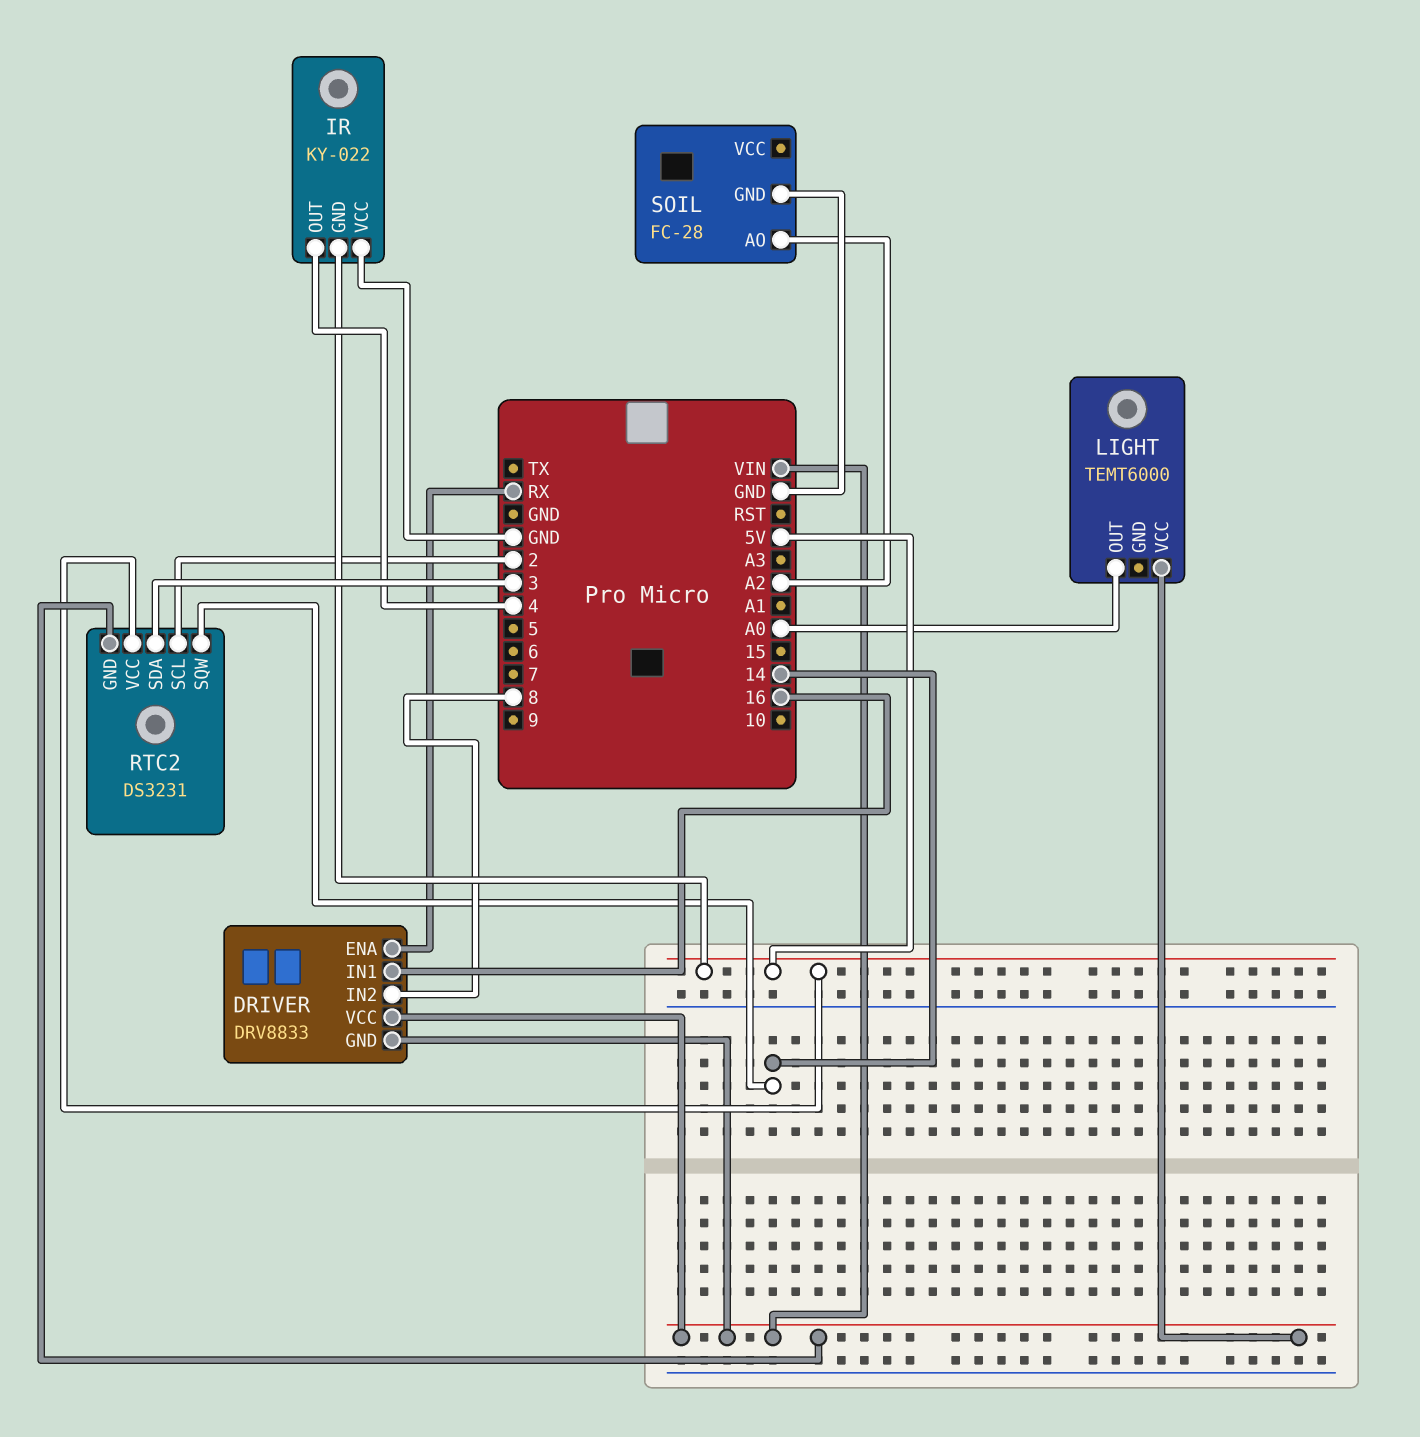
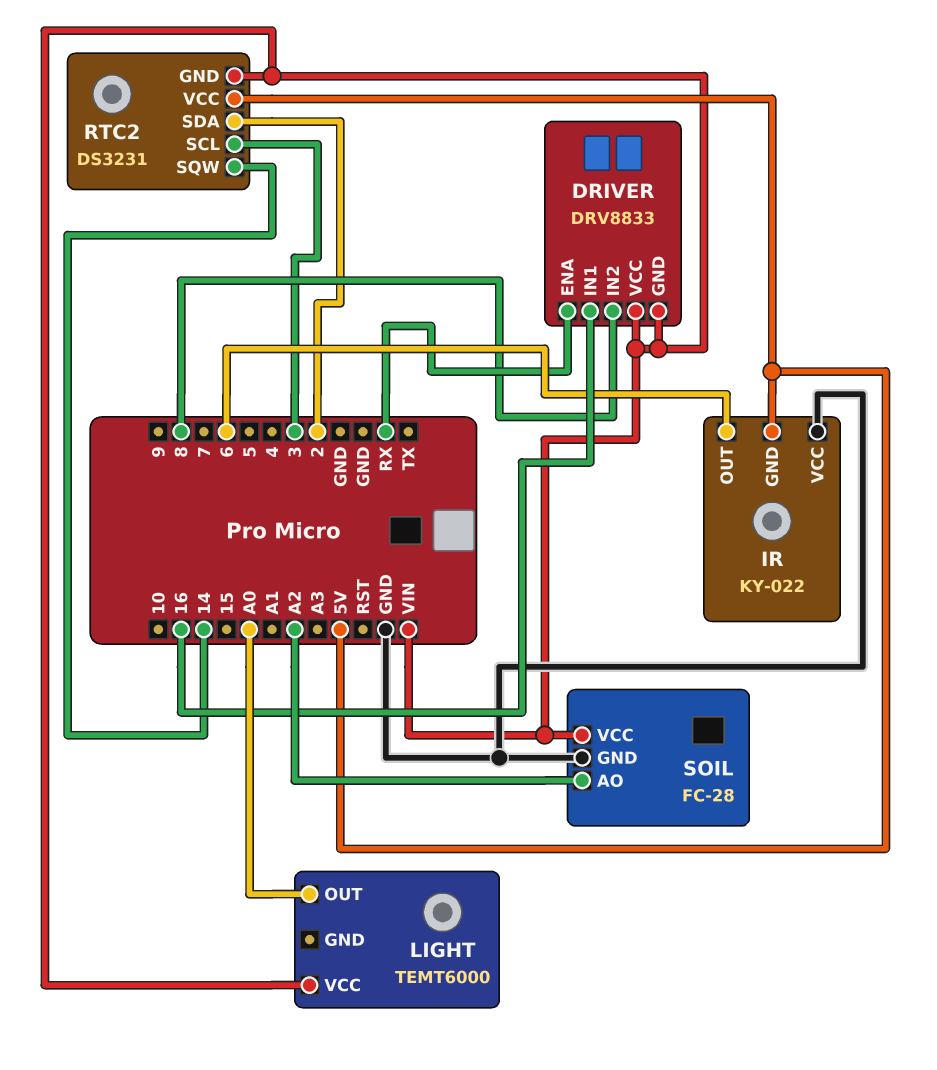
IR pin OUT: 4 -> 6
RTC2 pin SCL: 2 -> 3
RTC2 pin SDA: 3 -> 2
SOIL pin VCC: none -> VIN

